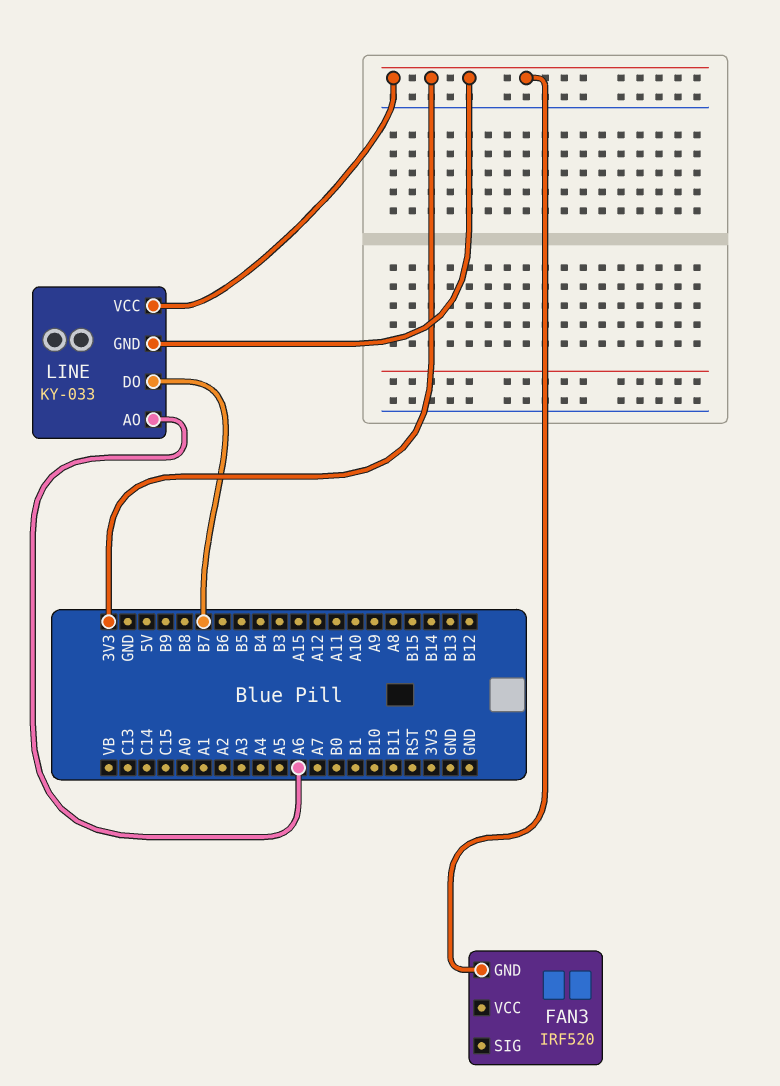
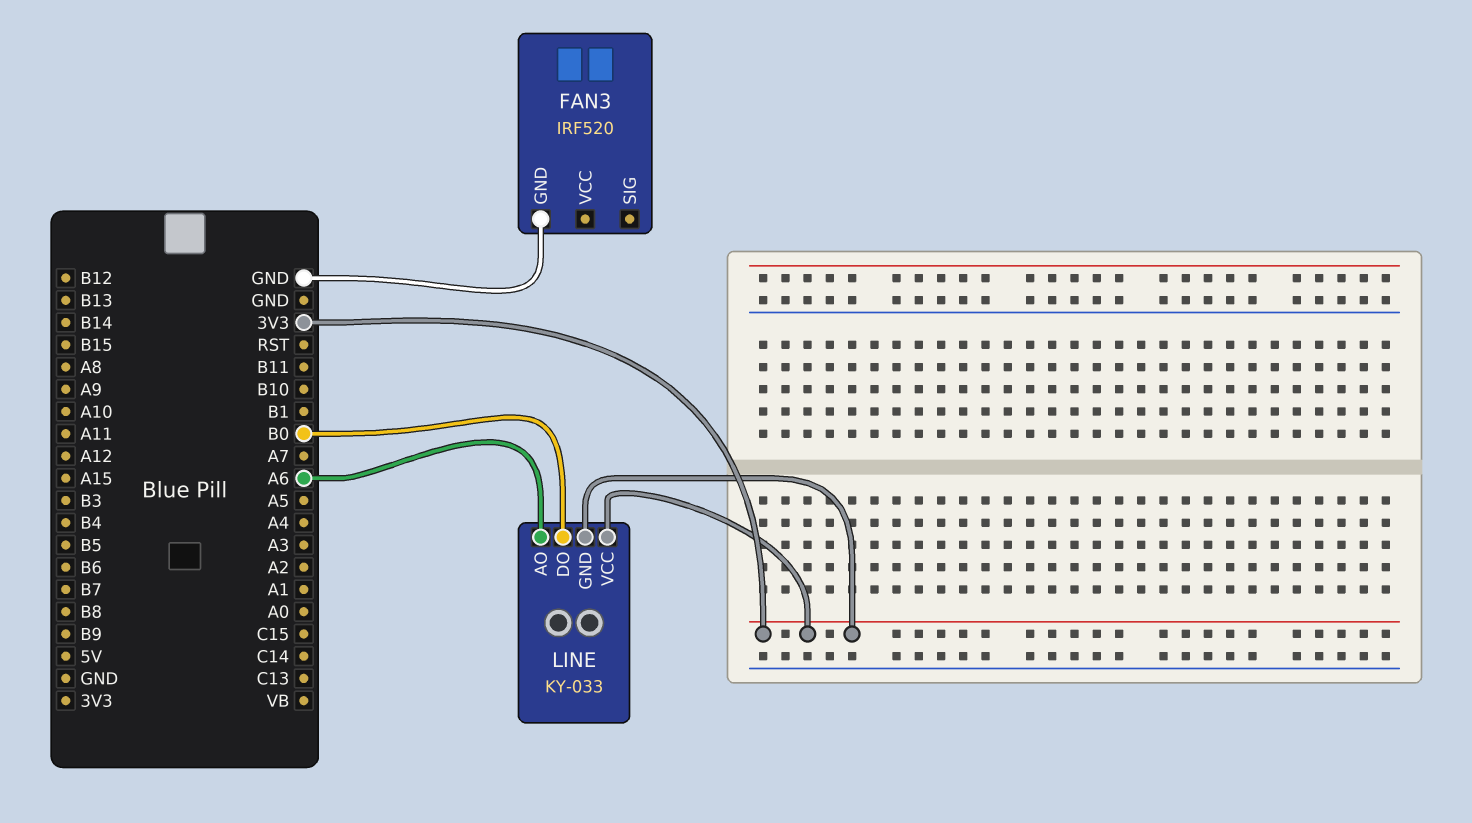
FAN3 pin GND: 3V3 -> GND
LINE pin DO: B7 -> B0

